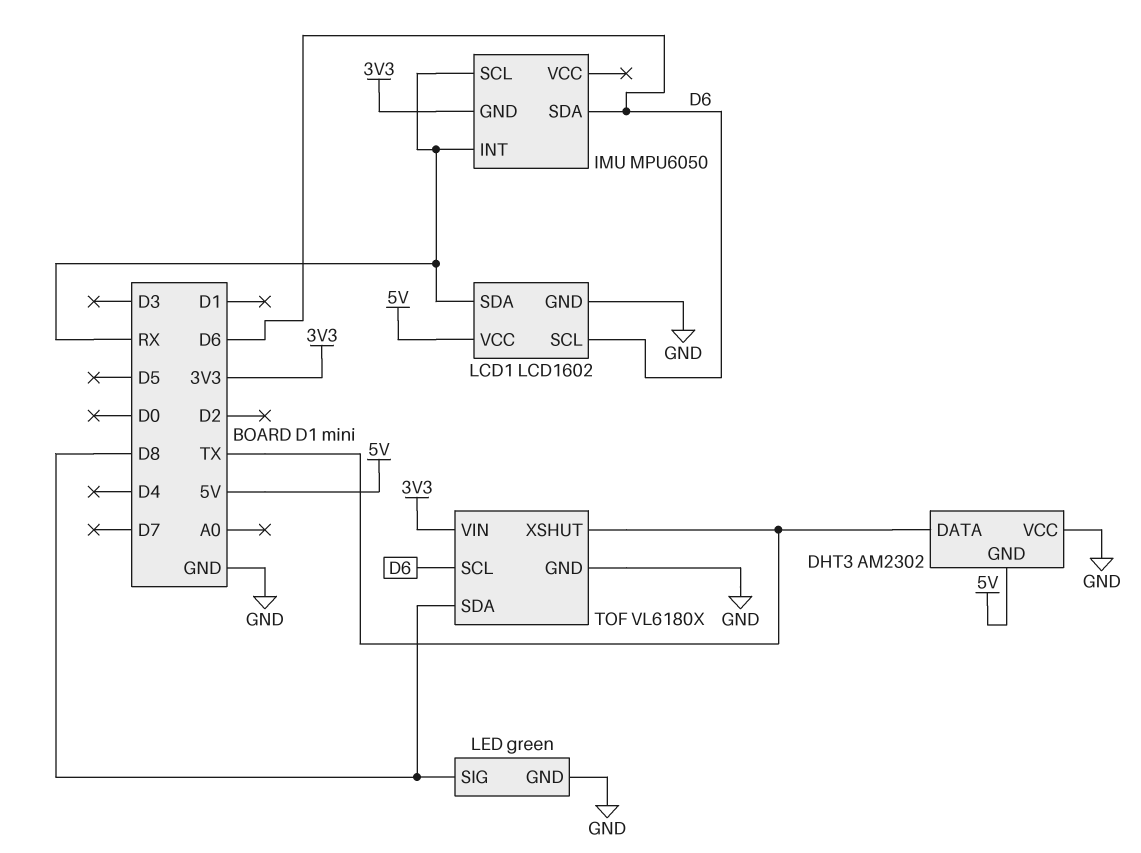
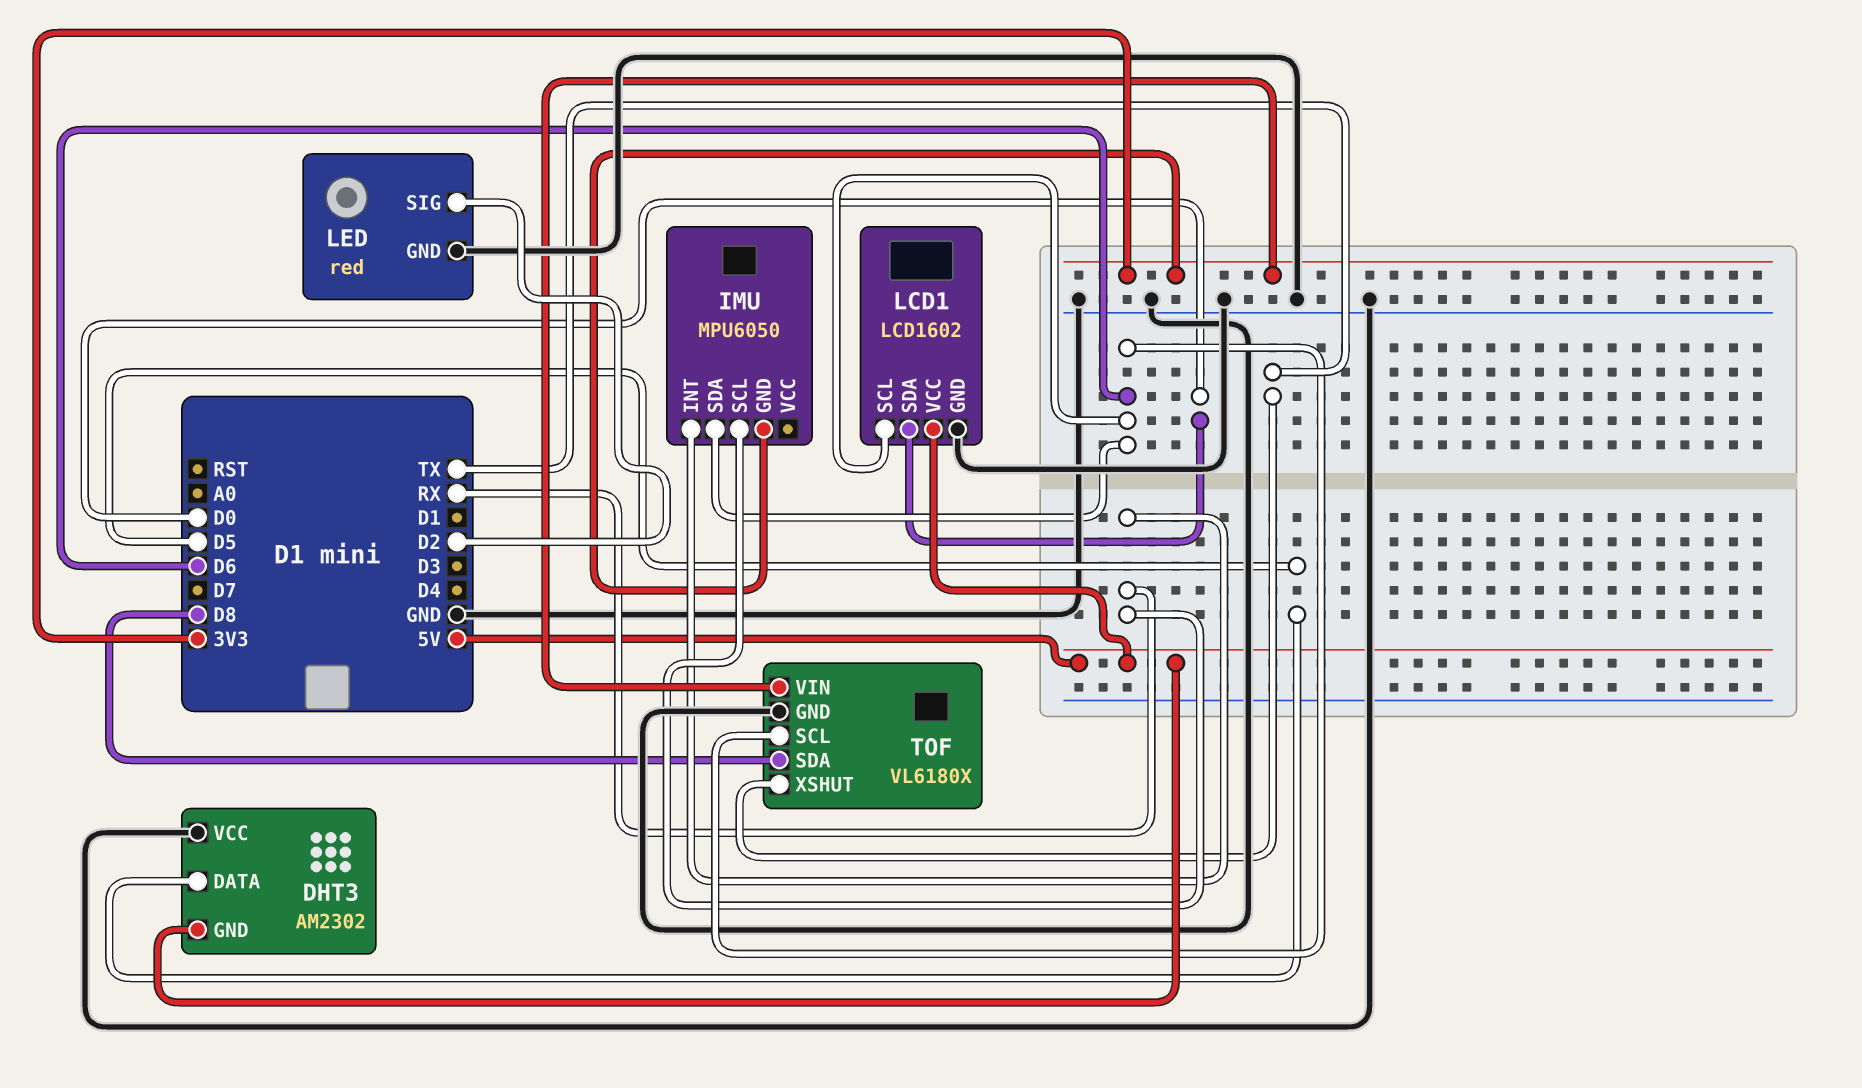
DHT3 pin DATA: TX -> D5
LCD1 pin SDA: RX -> D0
LED: green -> red
LED pin SIG: D8 -> D2

